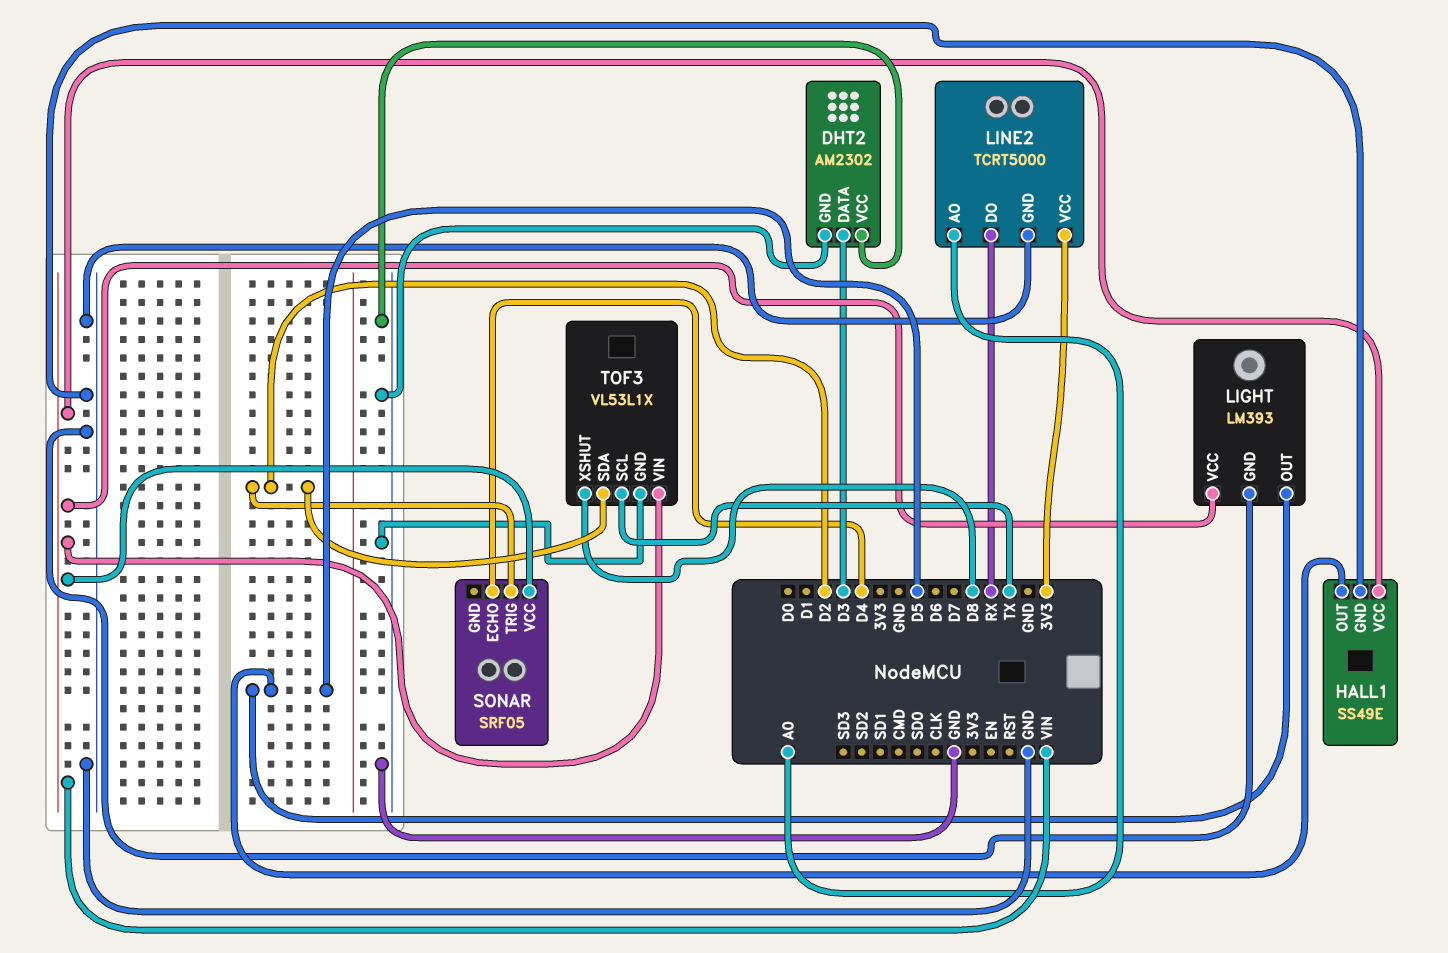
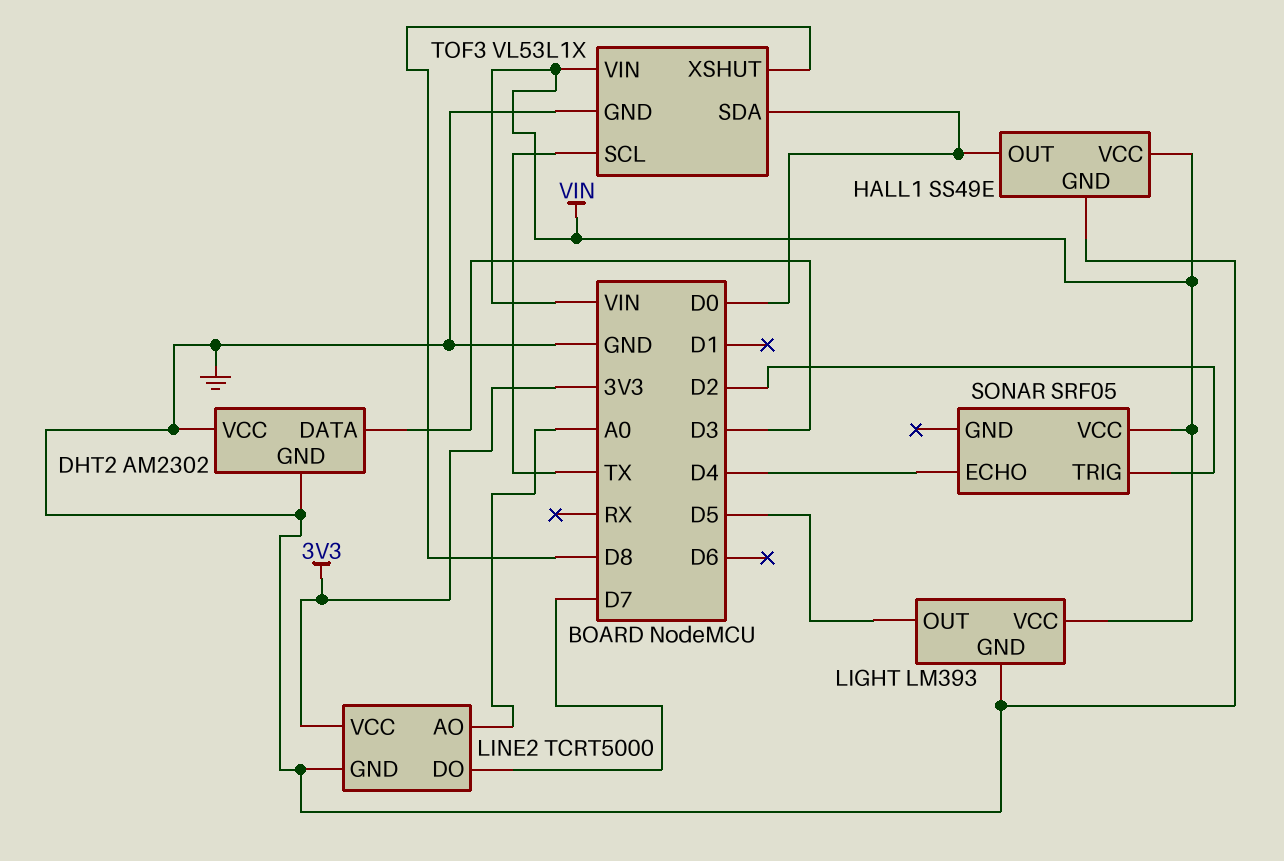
HALL1 pin OUT: D5 -> D0
LINE2 pin DO: RX -> D7
TOF3 pin SDA: D2 -> D0

